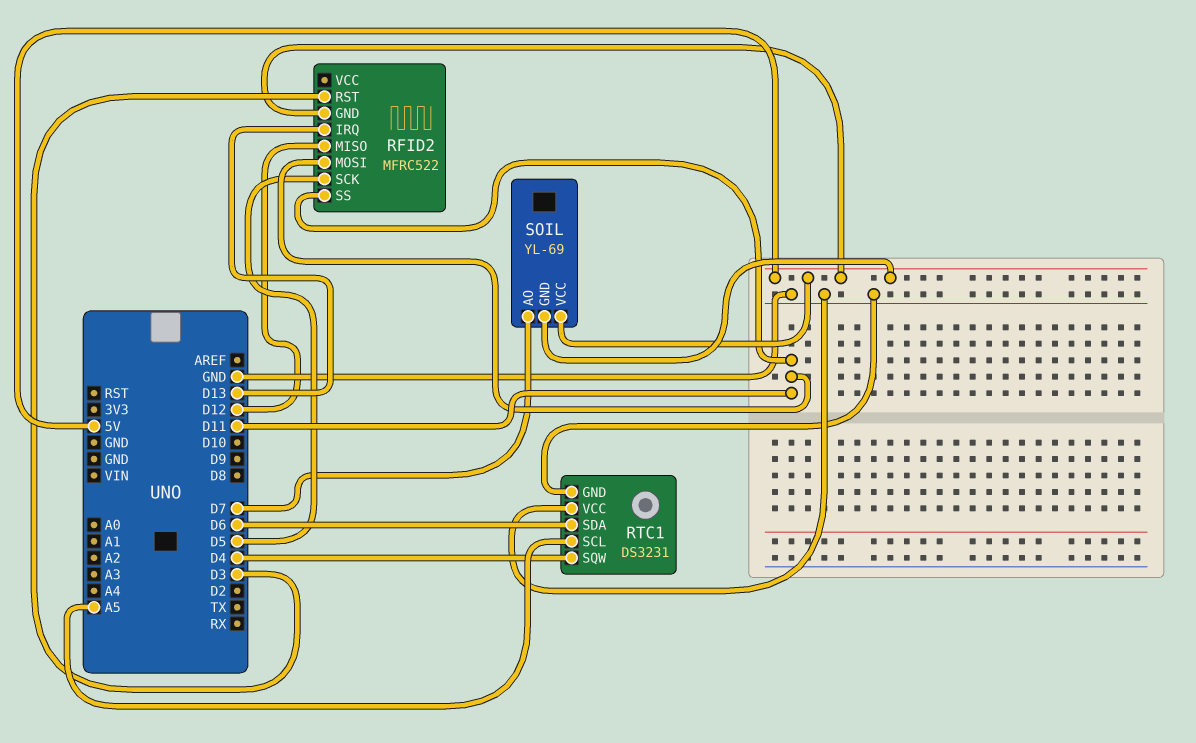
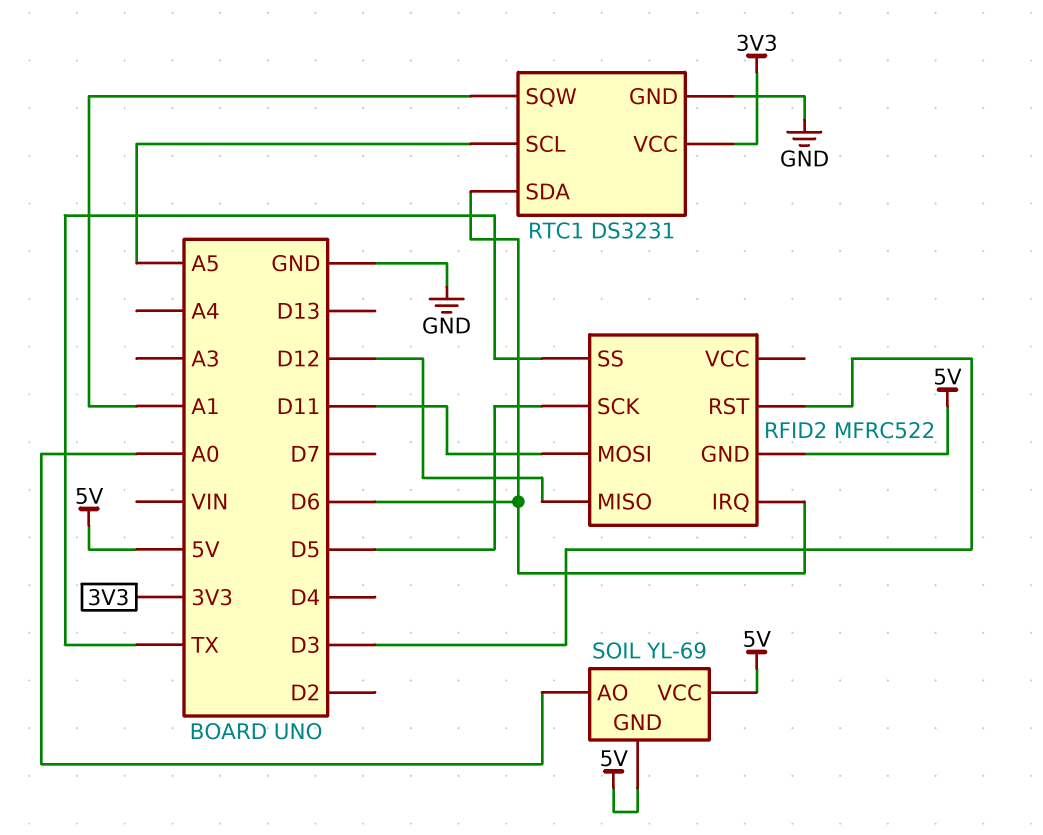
RFID2 pin IRQ: D13 -> D6
RFID2 pin SS: D11 -> TX
RTC1 pin SQW: D4 -> A1
RTC1 pin VCC: GND -> 3V3
SOIL pin AO: D7 -> A0

